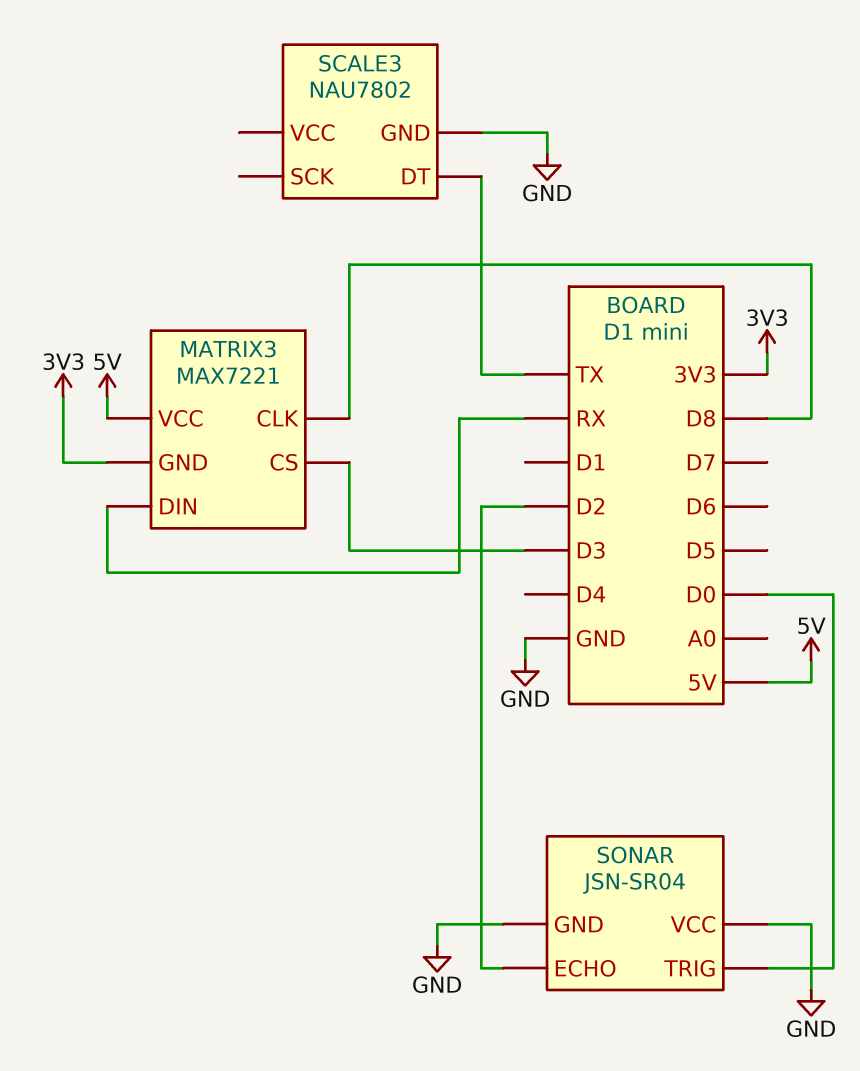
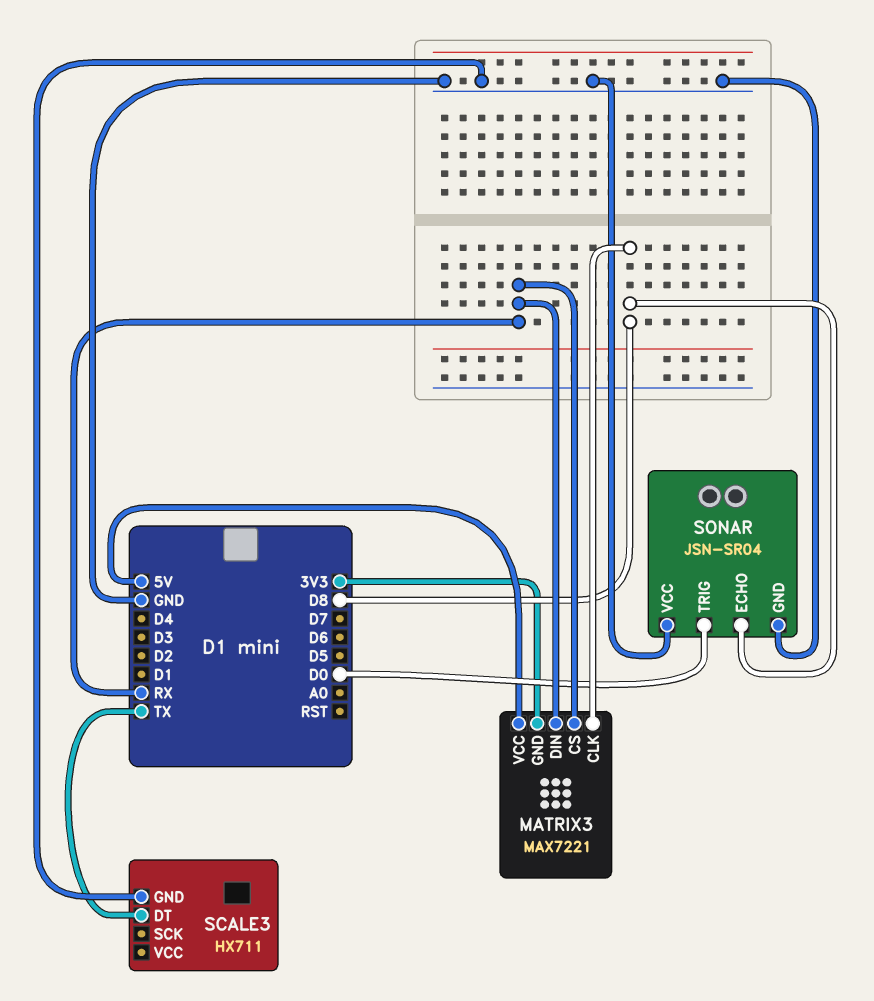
MATRIX3 pin CS: D3 -> RX
SCALE3: NAU7802 -> HX711
SONAR pin ECHO: D2 -> D8

